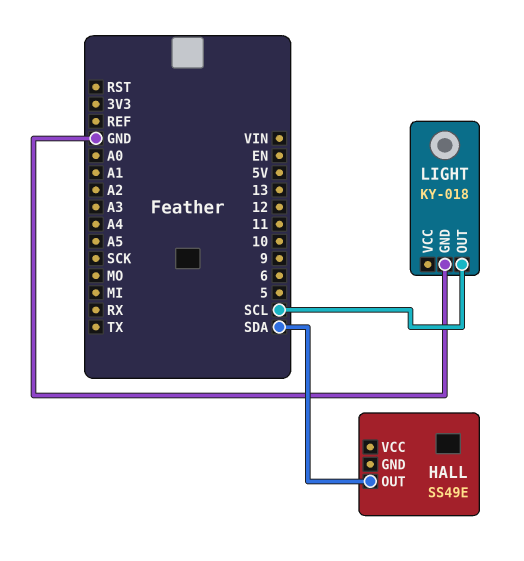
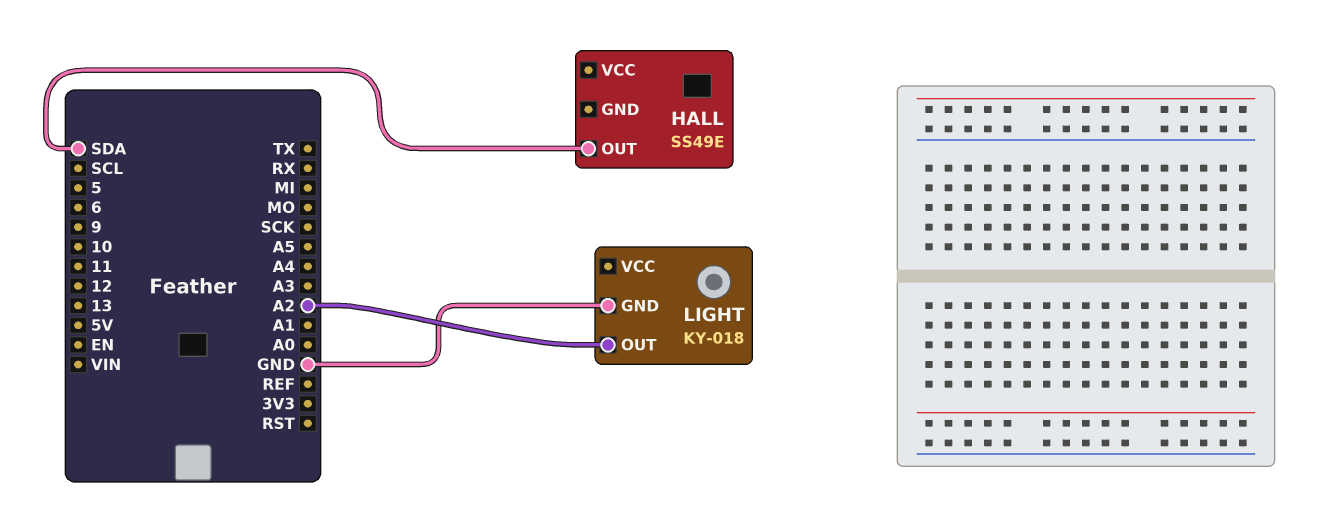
LIGHT pin OUT: SCL -> A2

